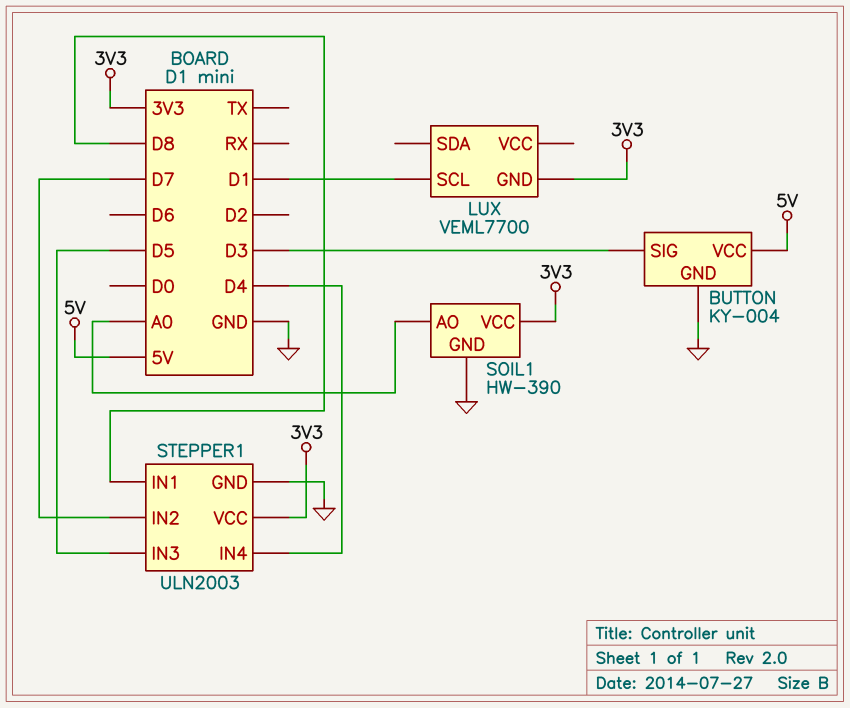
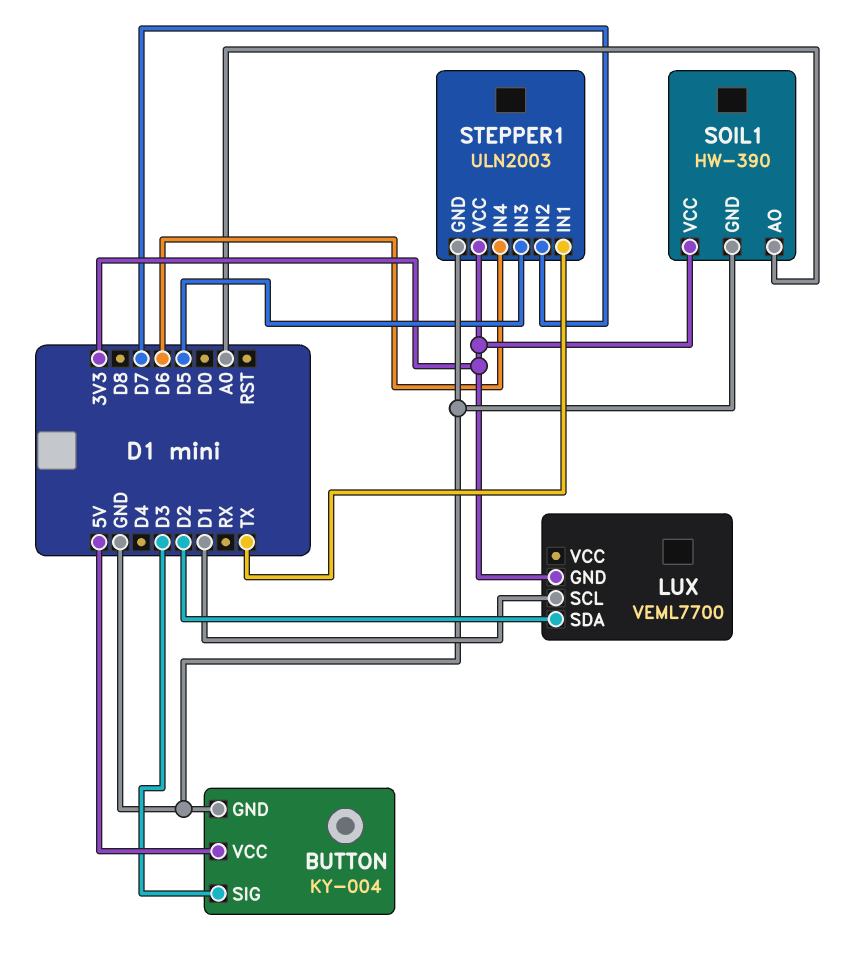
LUX pin SDA: none -> D2
STEPPER1 pin IN1: D8 -> TX
STEPPER1 pin IN4: D4 -> D6

